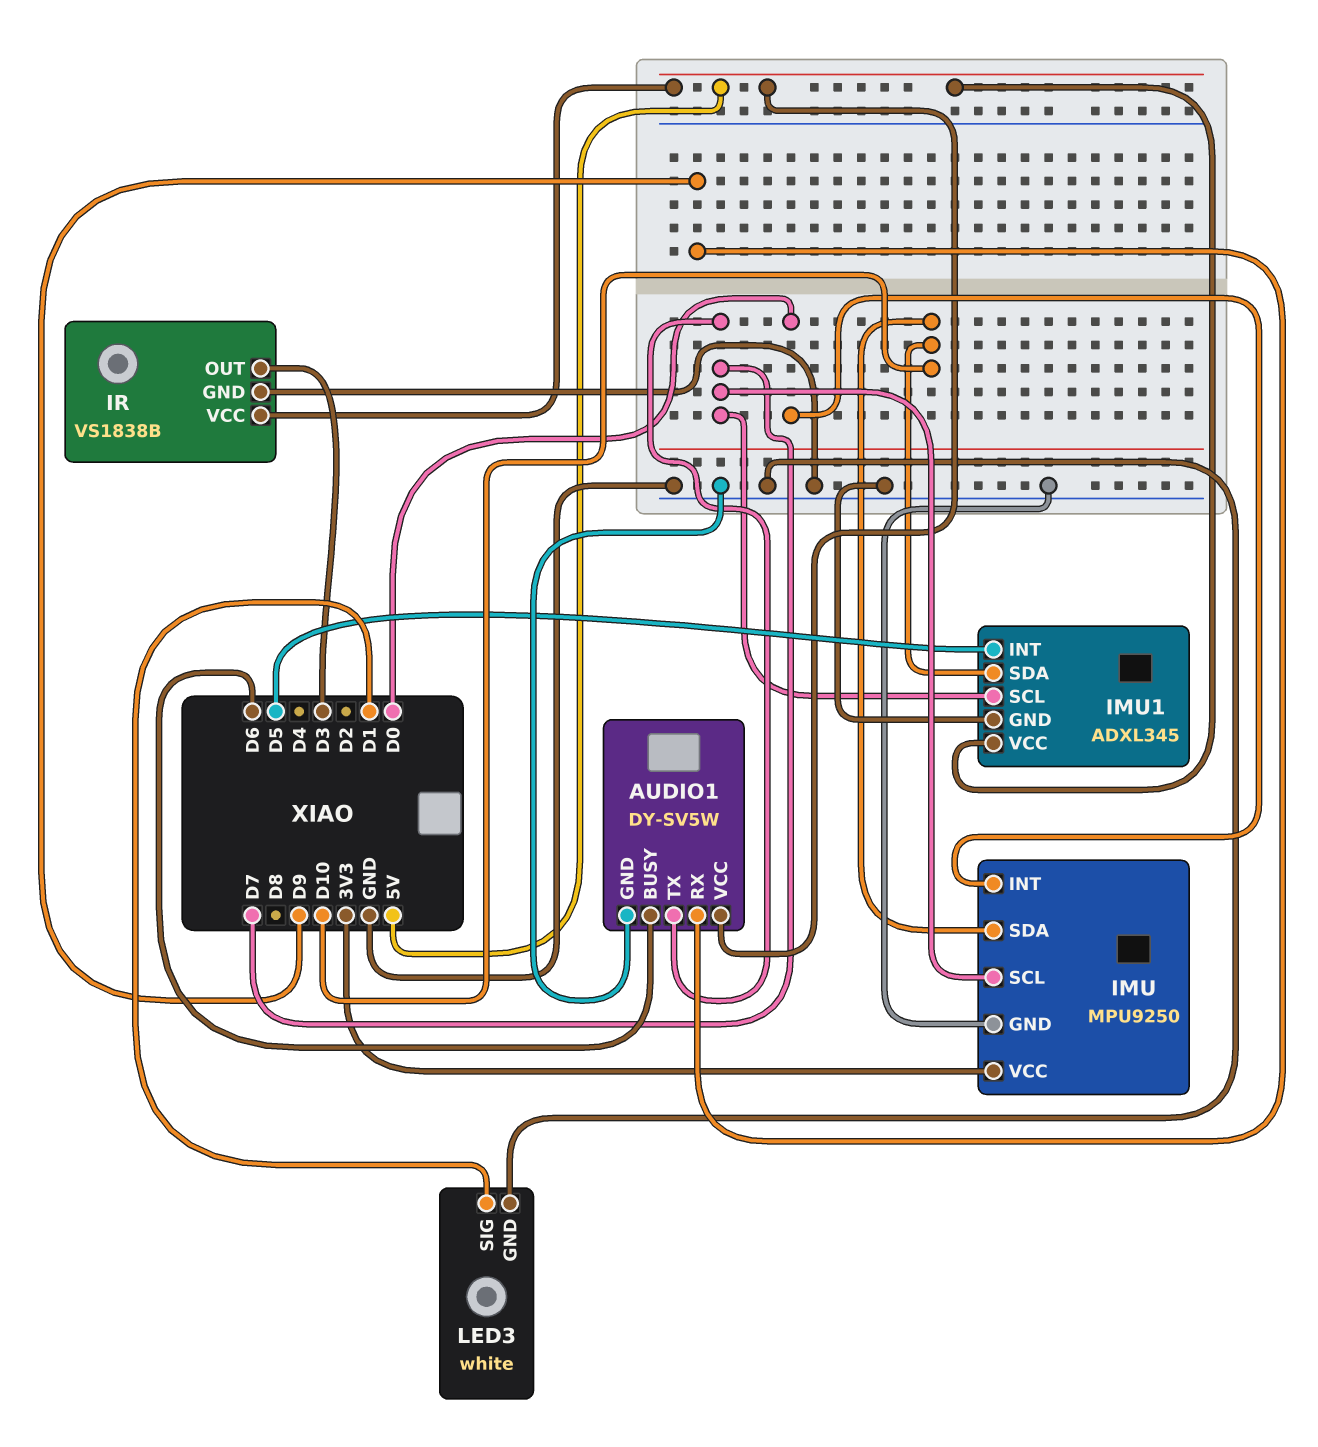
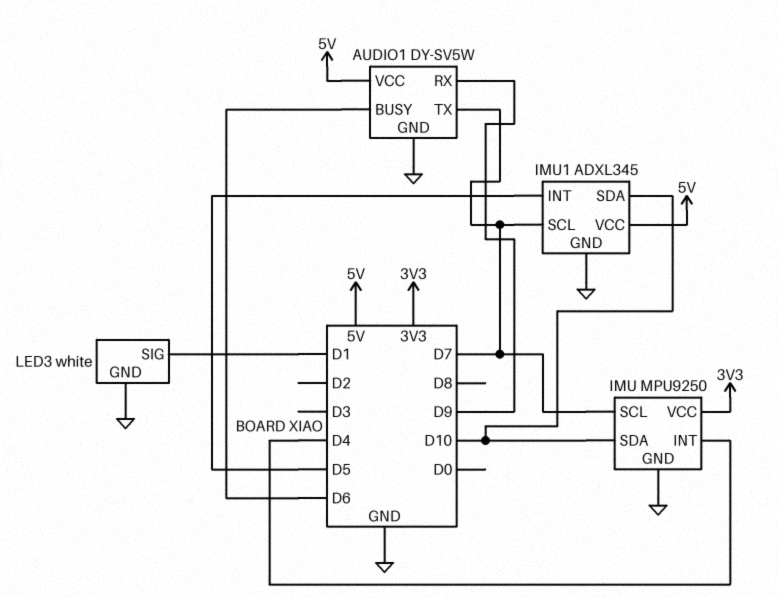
IMU pin INT: D0 -> D4
IR: VS1838B -> none
IR pin GND: GND -> none
IR pin OUT: D3 -> none
IR pin VCC: 5V -> none

